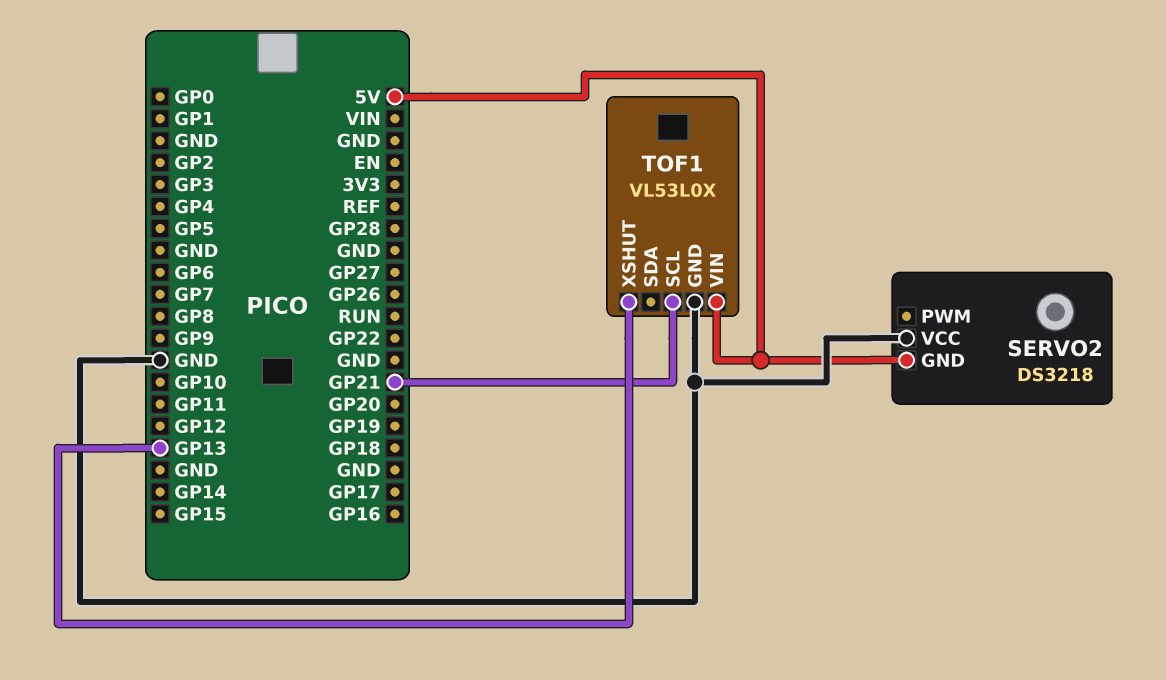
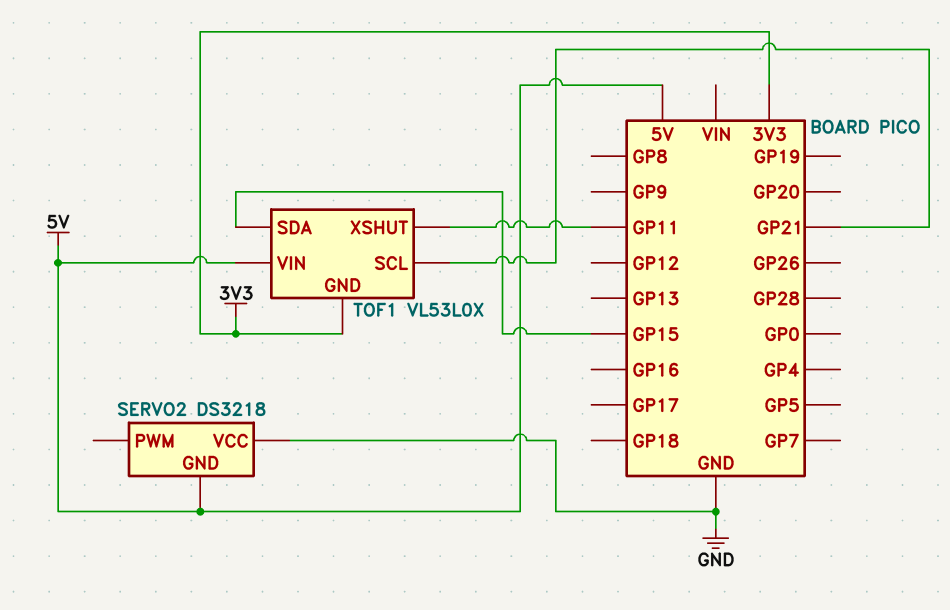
TOF1 pin GND: GND -> 3V3
TOF1 pin SDA: none -> GP15
TOF1 pin XSHUT: GP13 -> GP11

